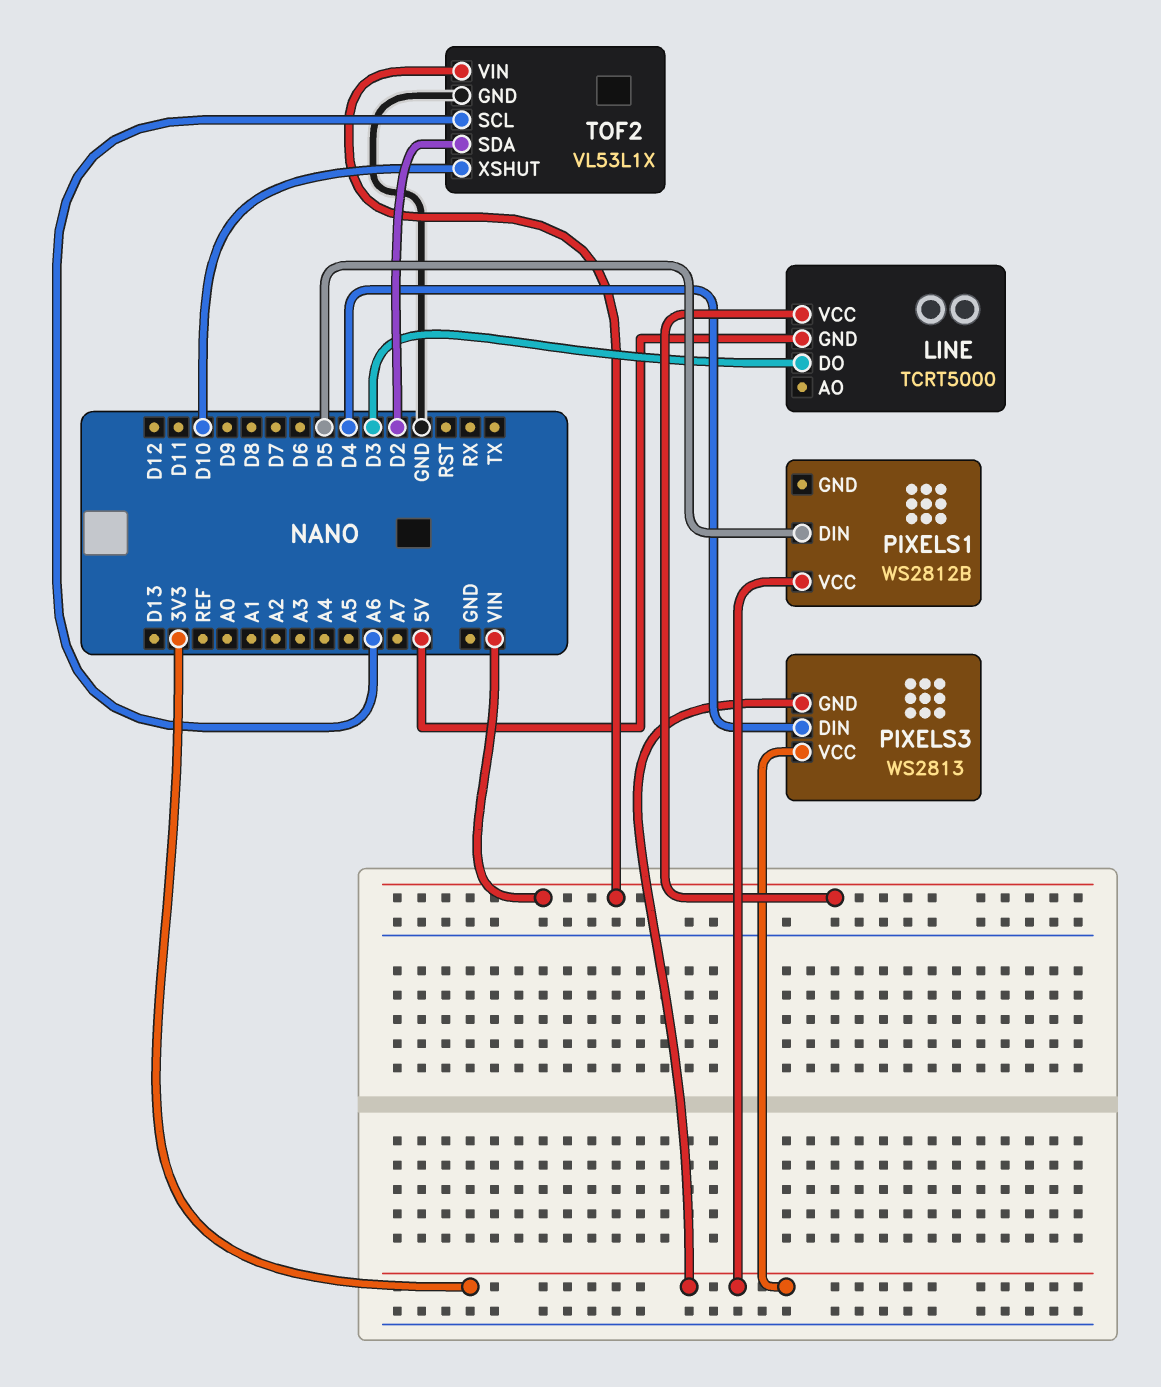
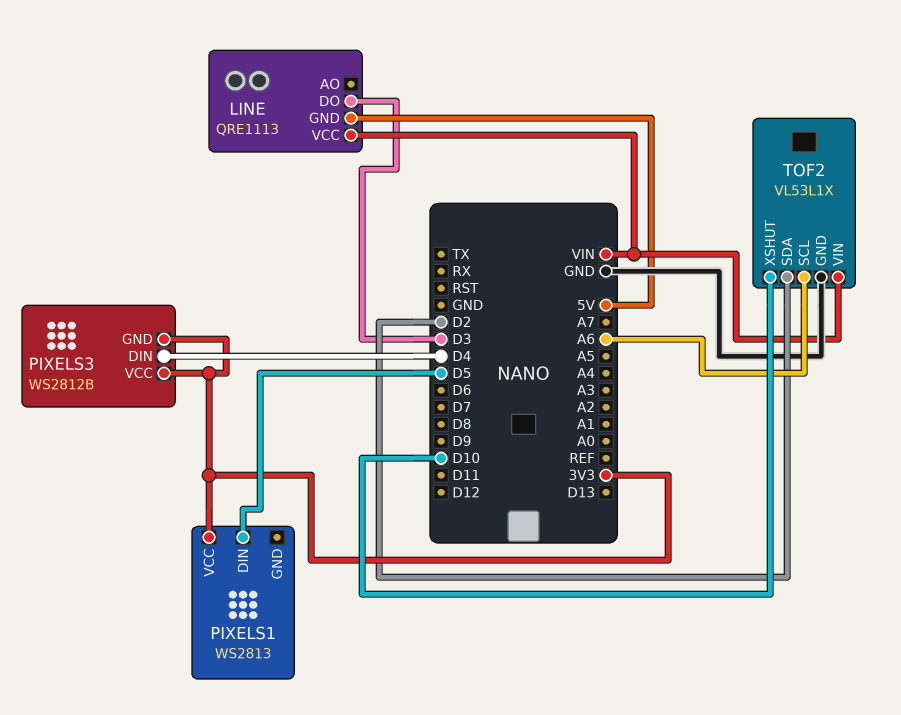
LINE: TCRT5000 -> QRE1113
PIXELS1: WS2812B -> WS2813
PIXELS3: WS2813 -> WS2812B

